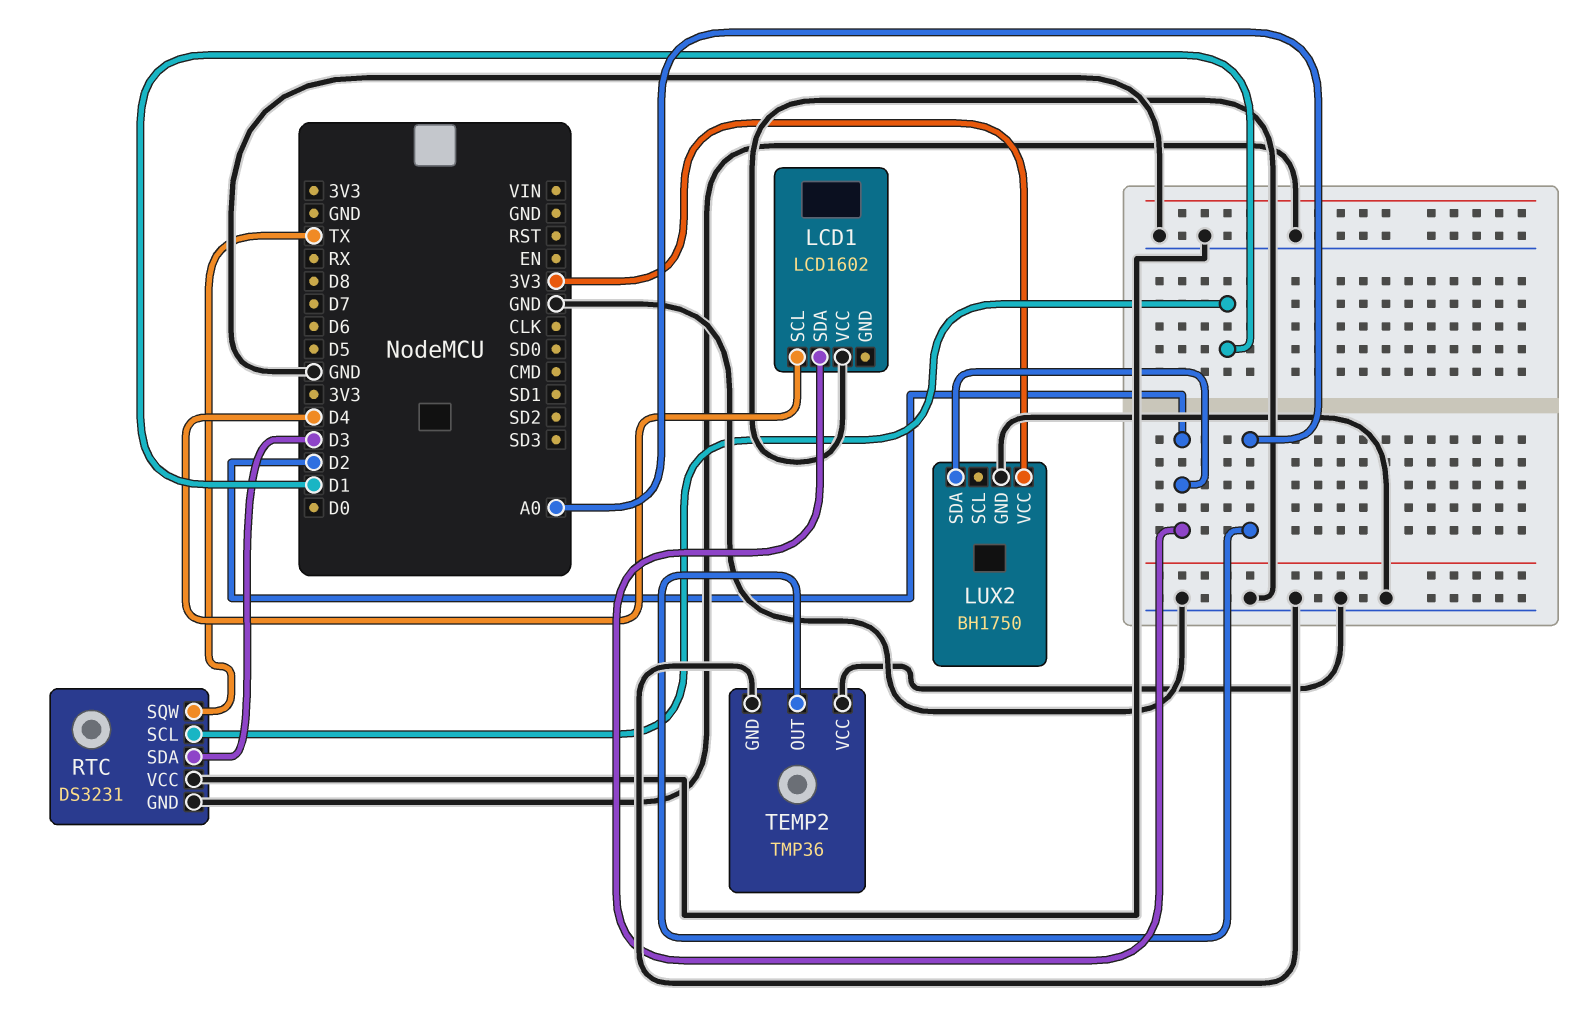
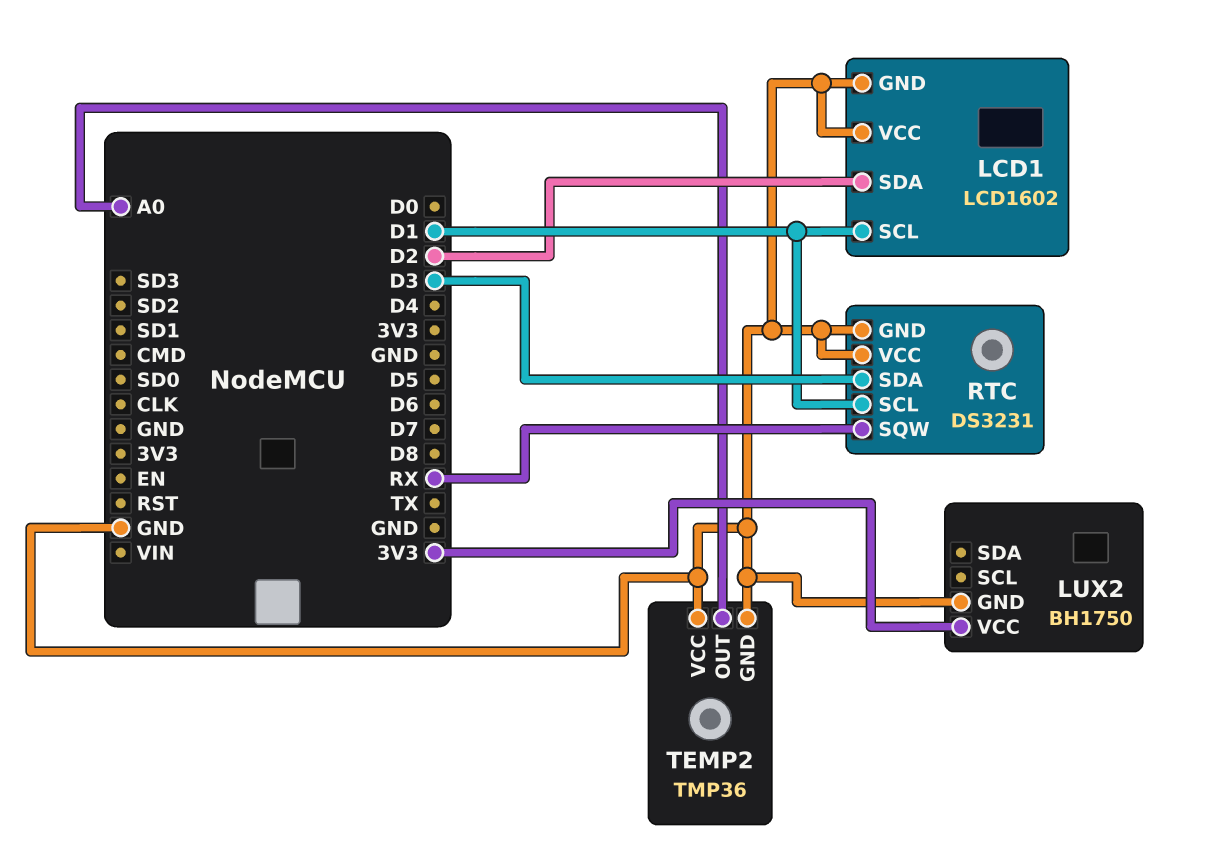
LCD1 pin GND: none -> GND
LCD1 pin SCL: D4 -> D1
LUX2 pin SDA: D2 -> none
RTC pin SQW: TX -> RX

